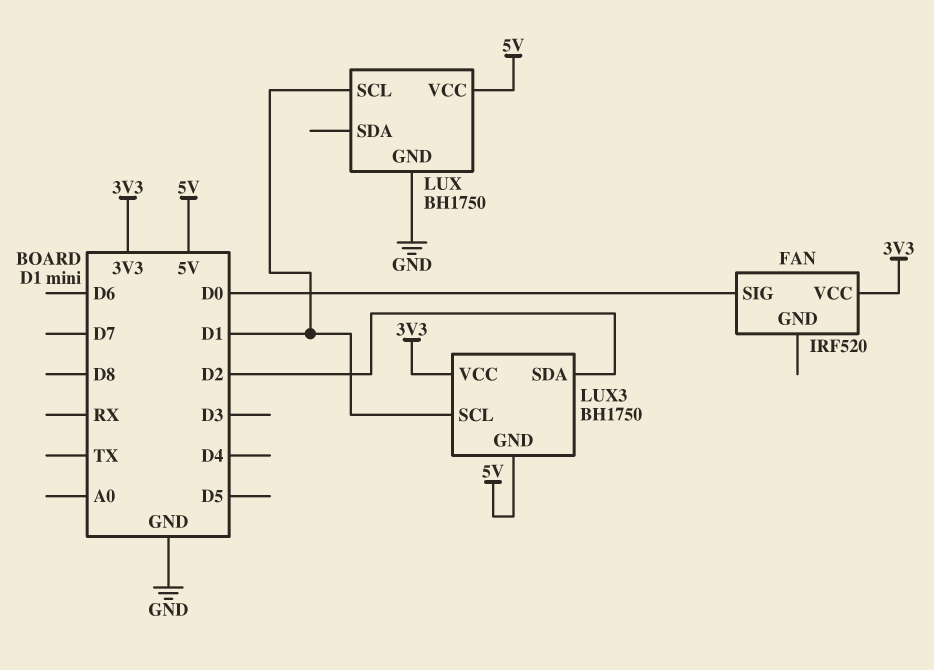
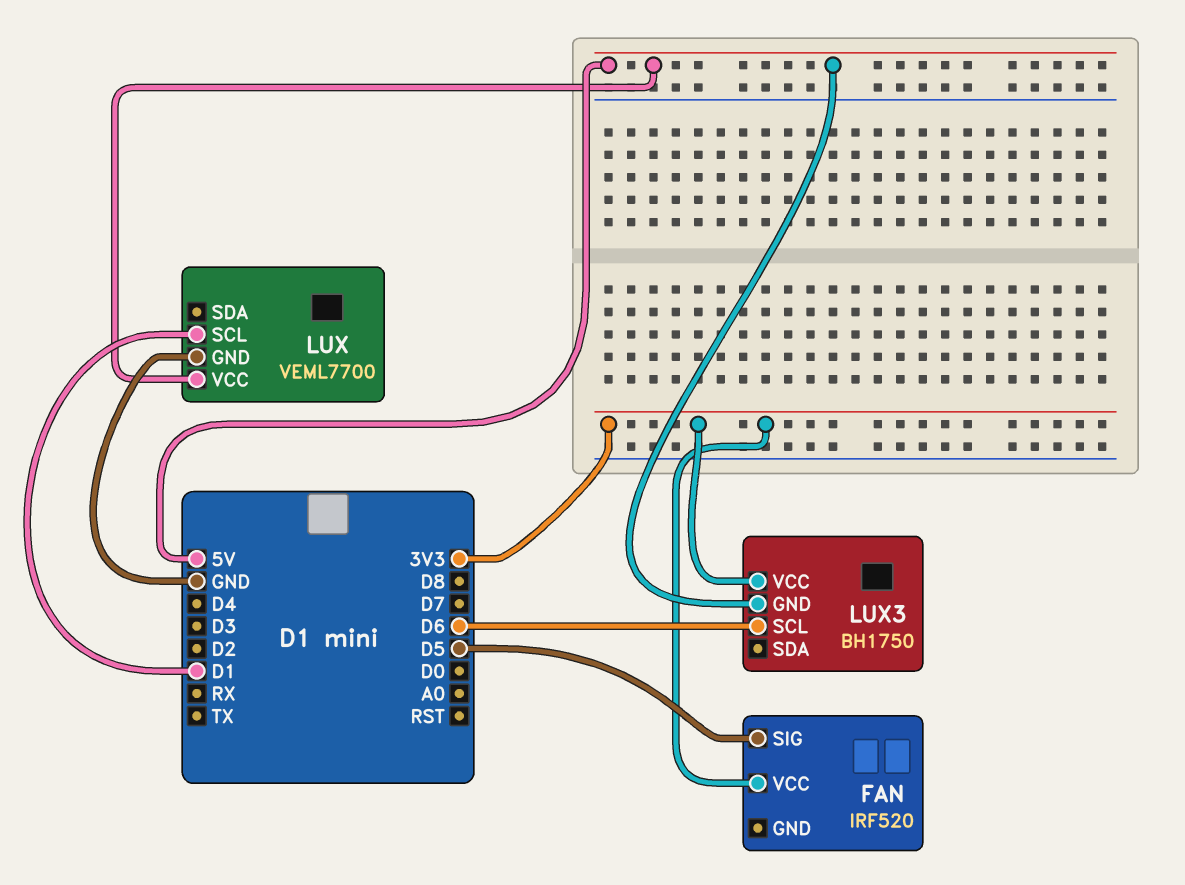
FAN pin SIG: D0 -> D5
LUX: BH1750 -> VEML7700
LUX3 pin SCL: D1 -> D6
LUX3 pin SDA: D2 -> none

